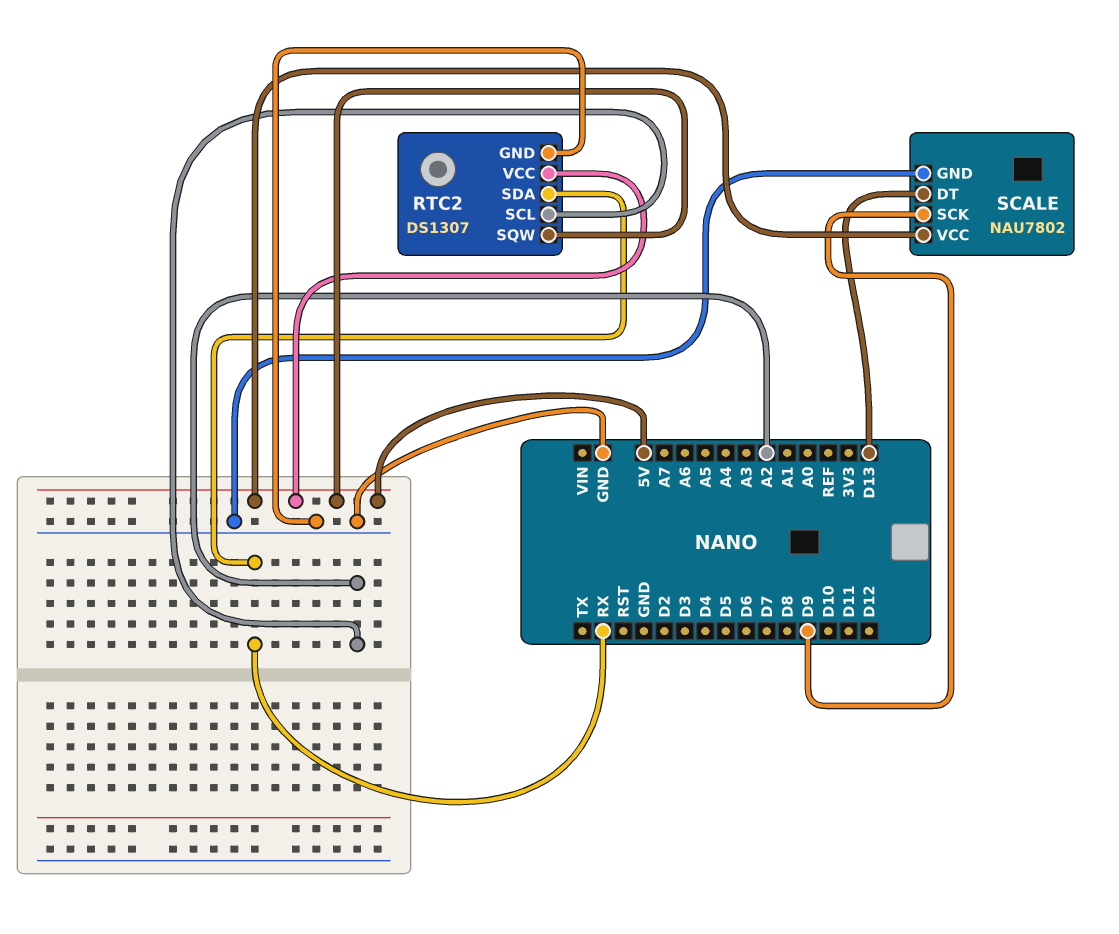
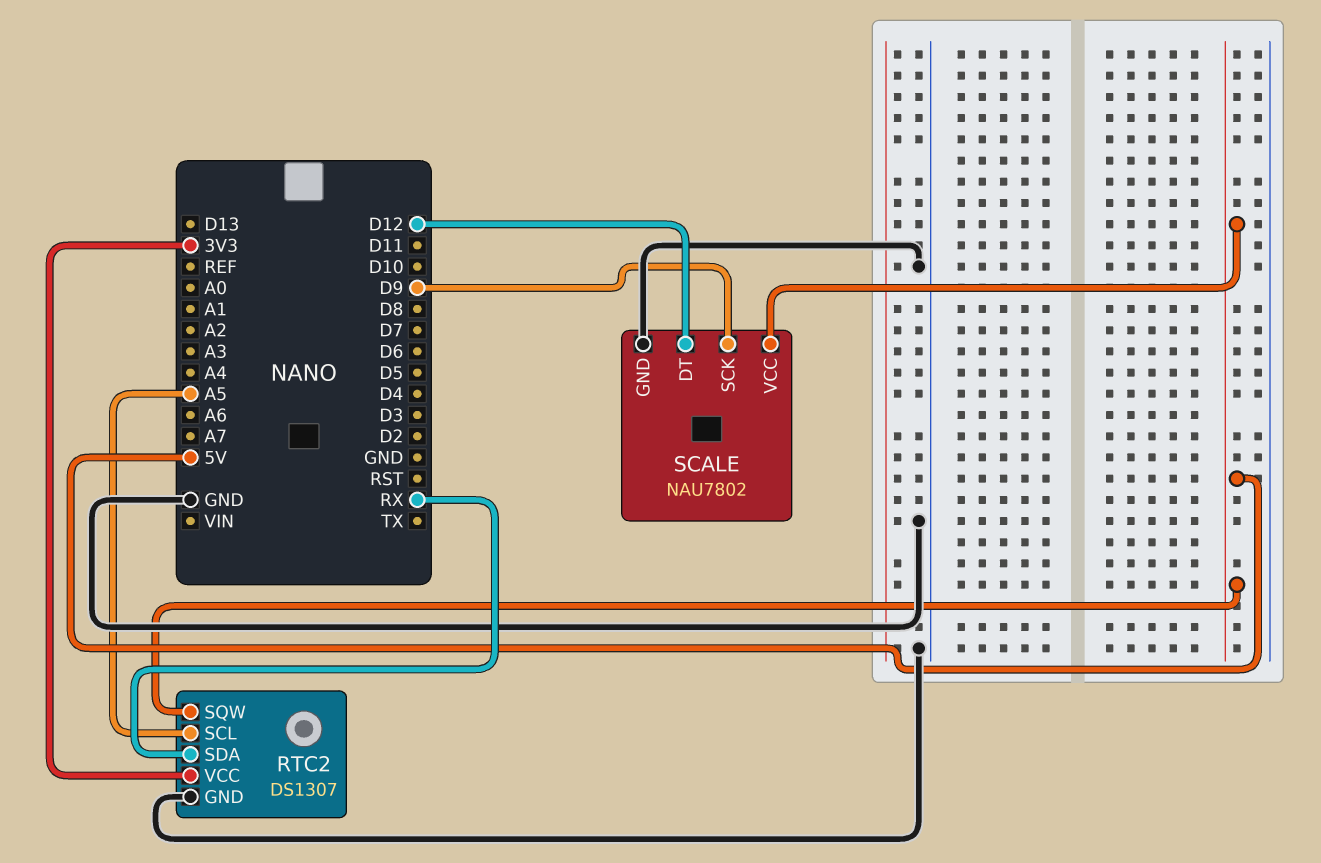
RTC2 pin SCL: A2 -> A5
RTC2 pin VCC: 5V -> 3V3
SCALE pin DT: D13 -> D12

